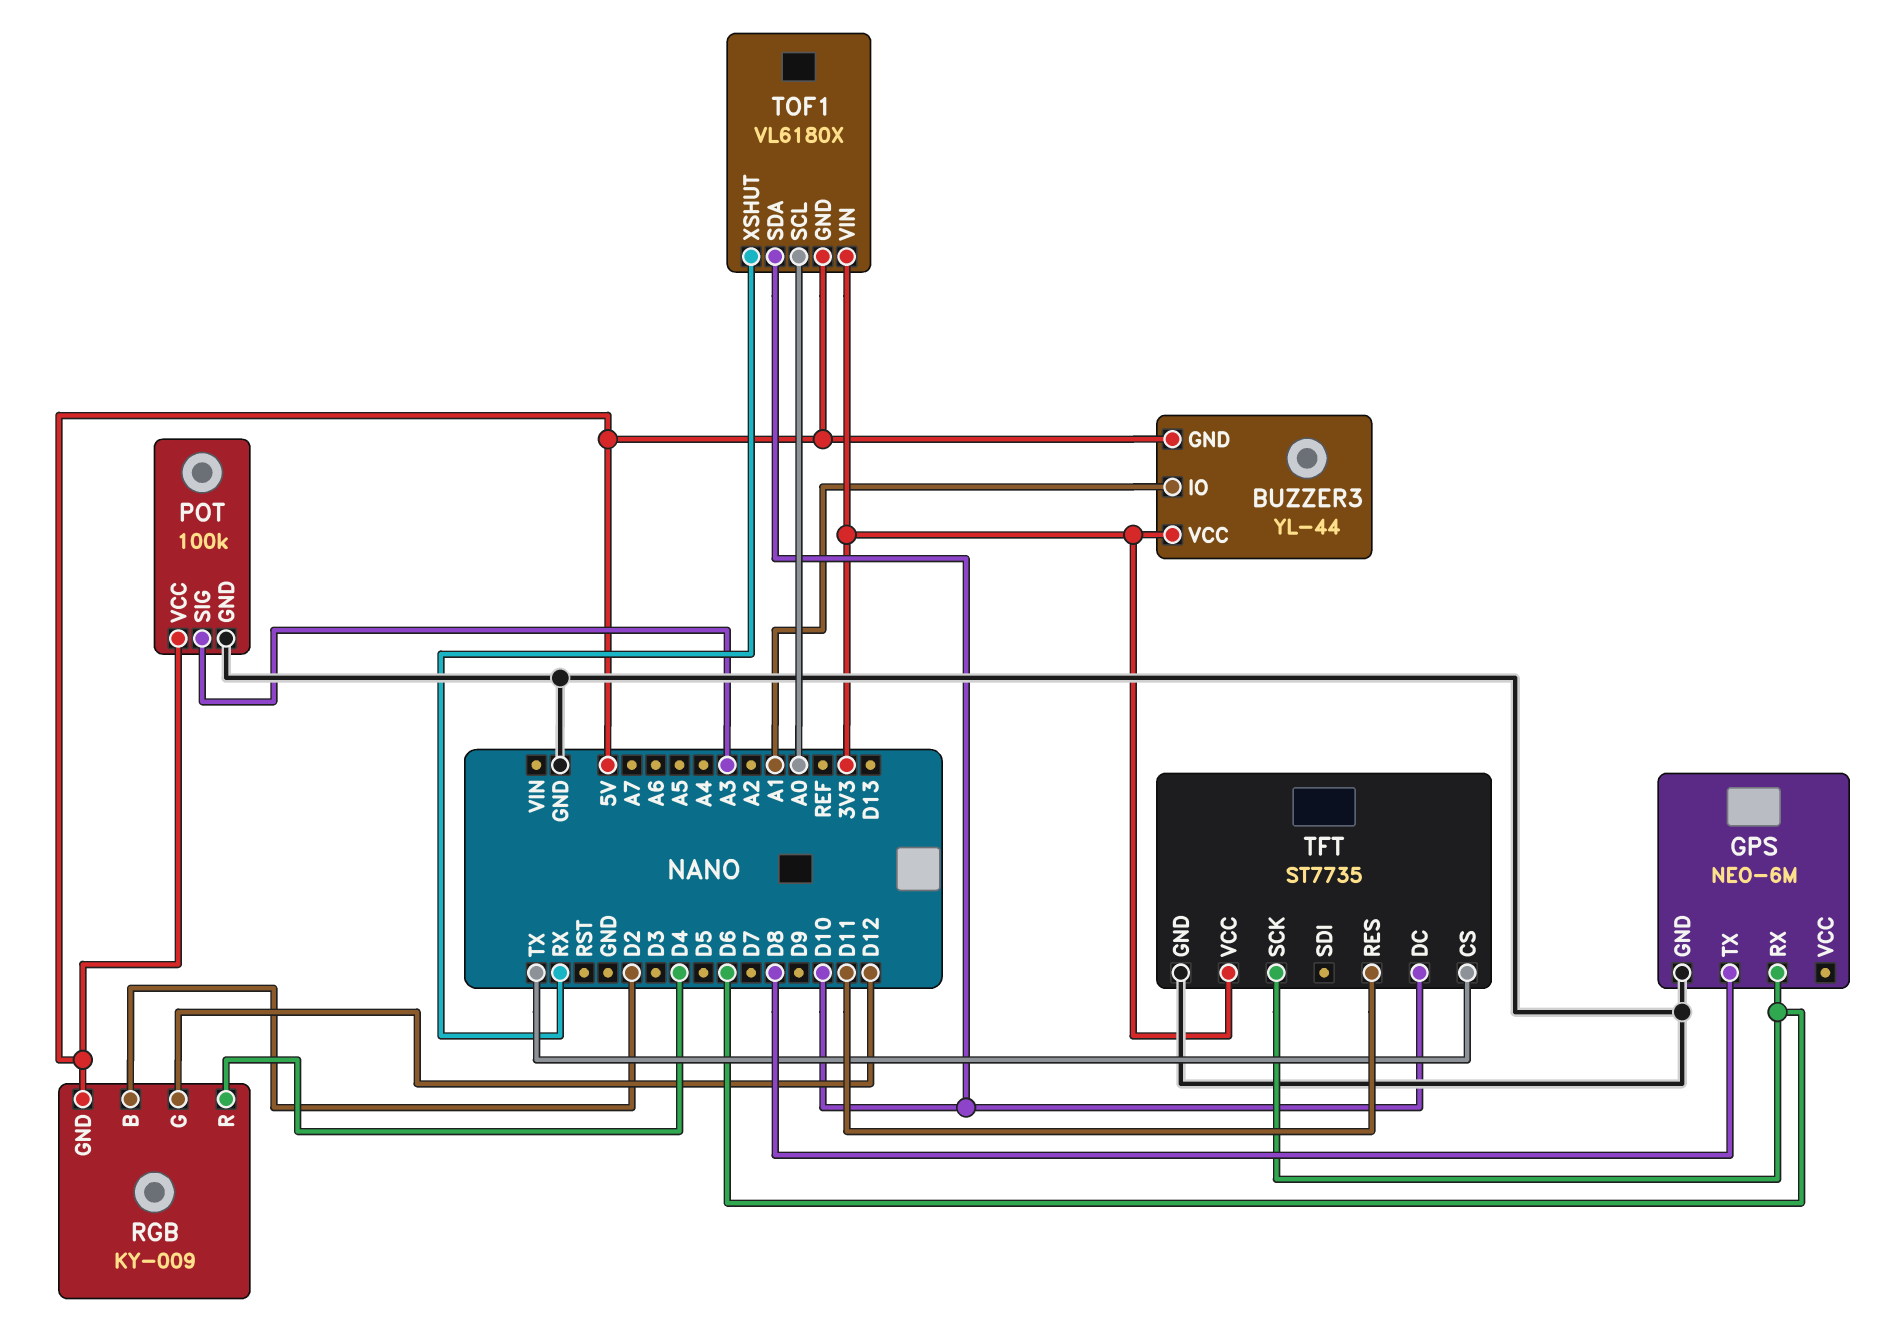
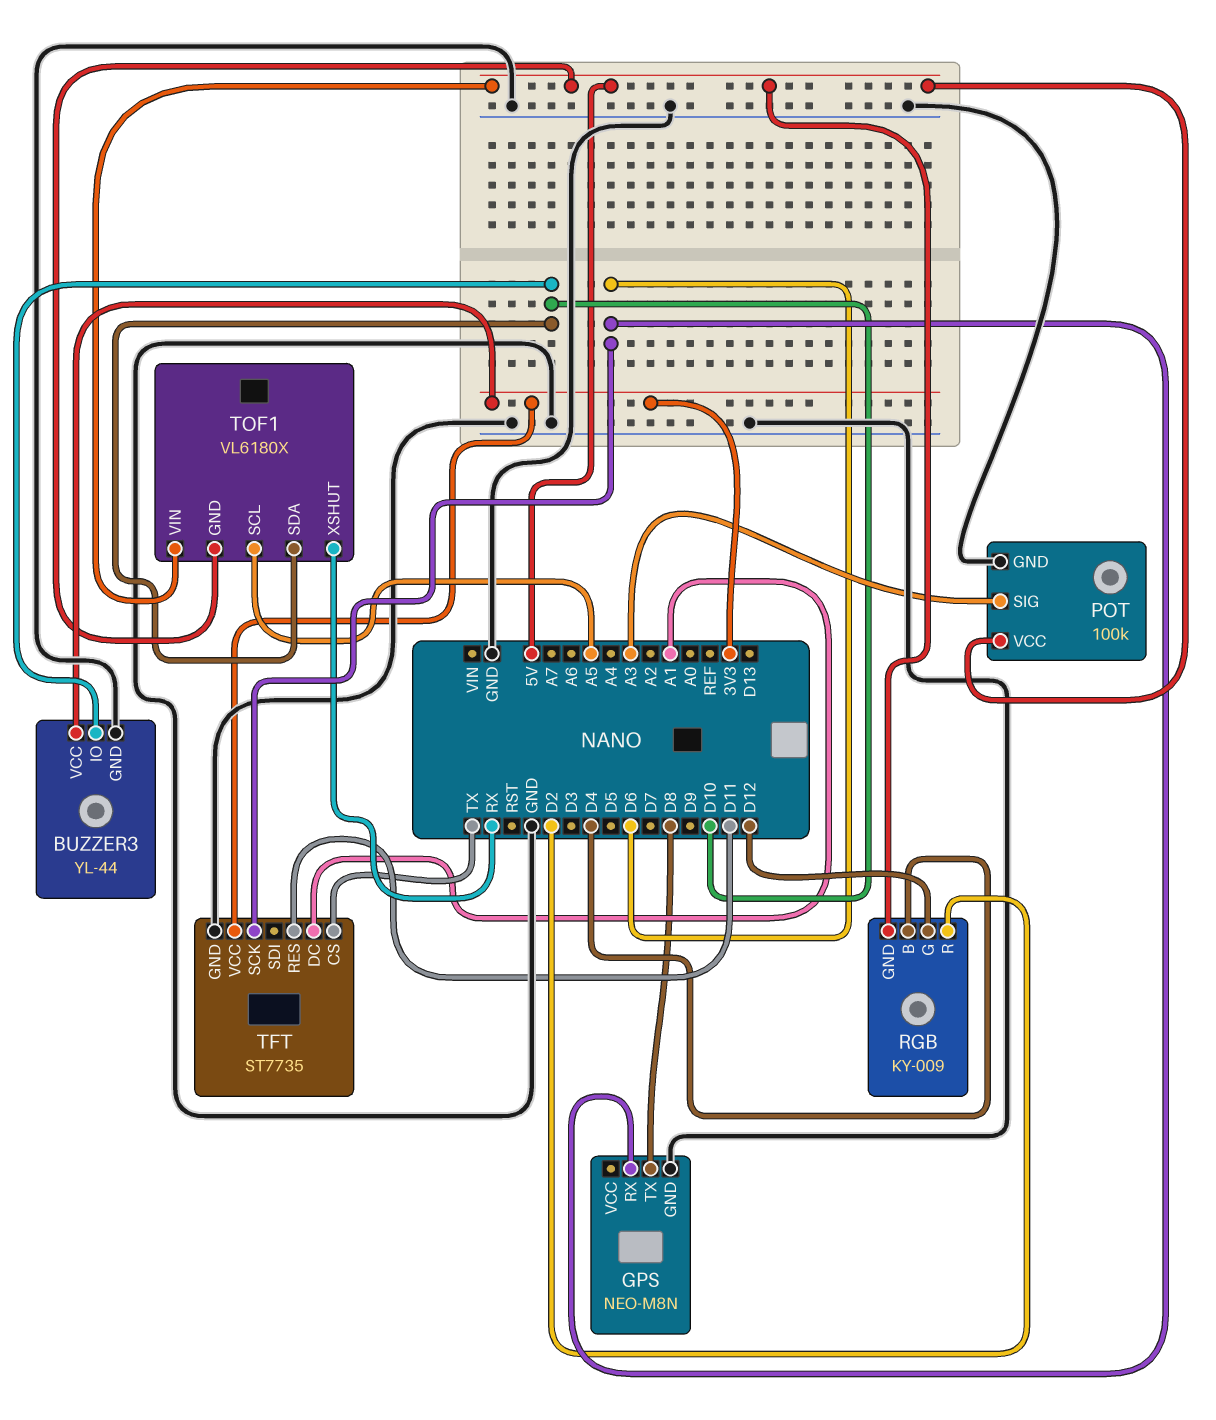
BUZZER3 pin GND: 5V -> GND
BUZZER3 pin IO: A1 -> D10
GPS: NEO-6M -> NEO-M8N
RGB pin B: D2 -> D4
RGB pin R: D4 -> D2
TFT pin DC: D10 -> A1
TOF1 pin SCL: A0 -> A5
TOF1 pin VIN: 3V3 -> 5V

